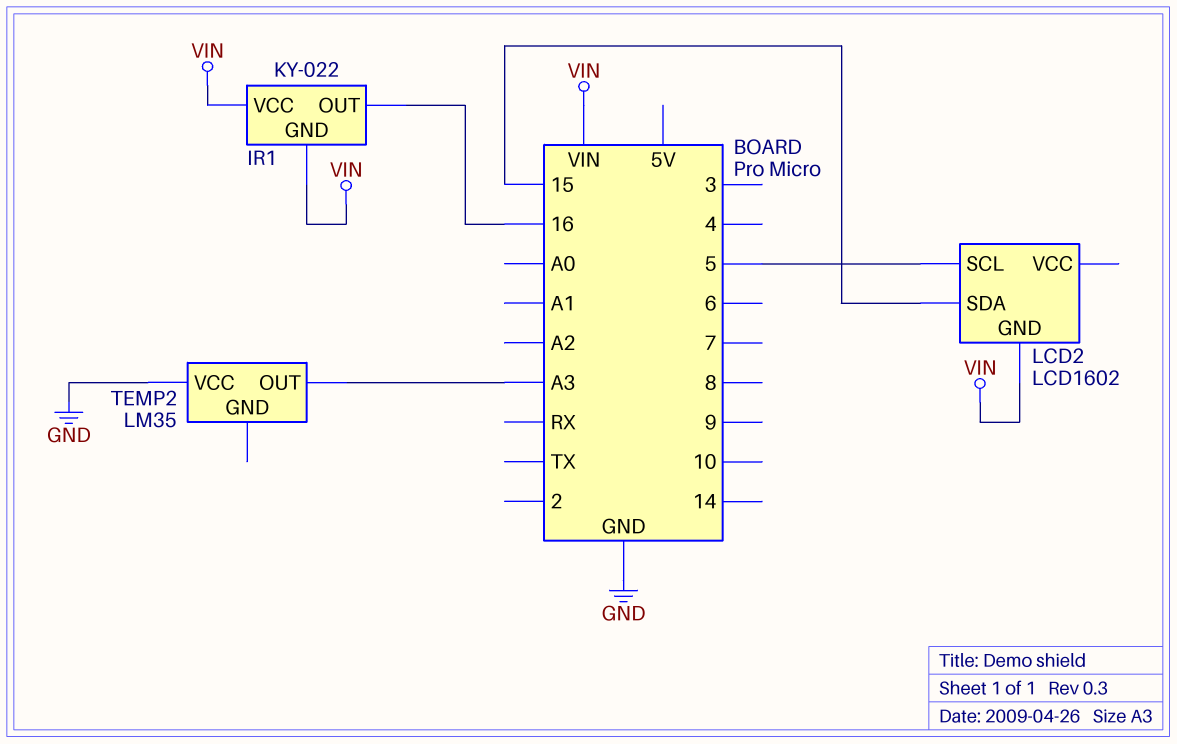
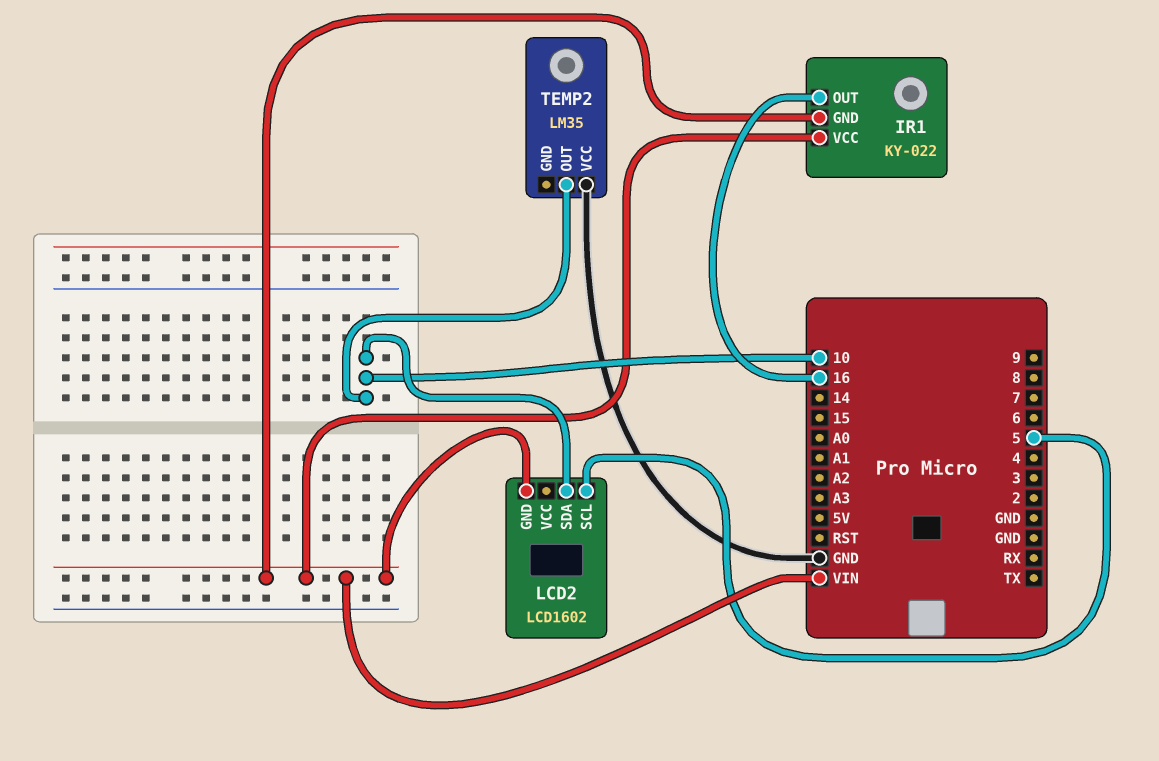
LCD2 pin SDA: 15 -> 10
TEMP2 pin OUT: A3 -> 10

